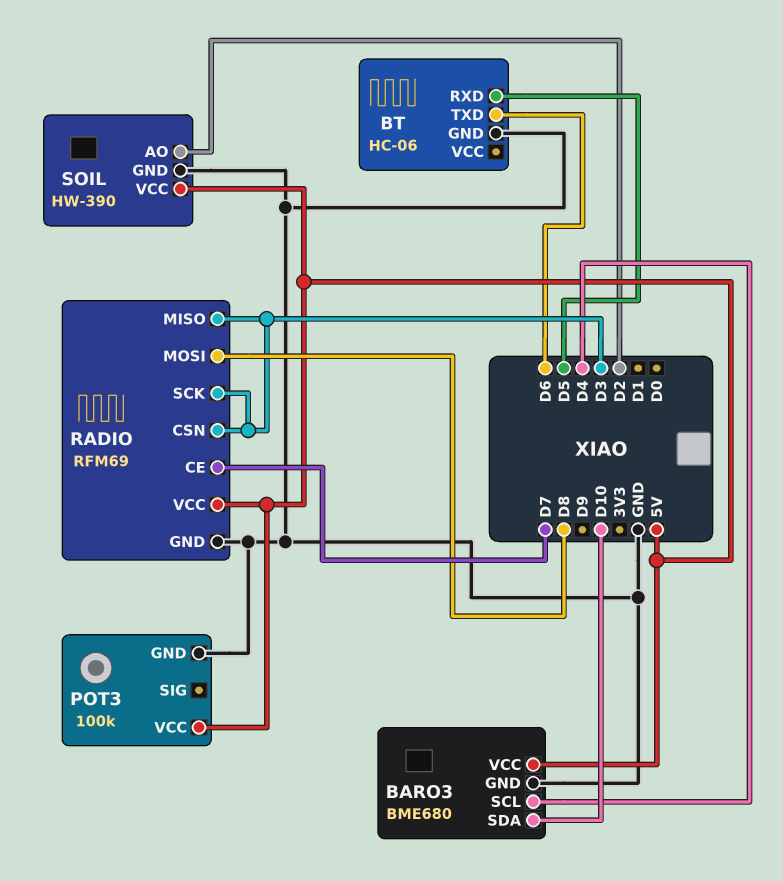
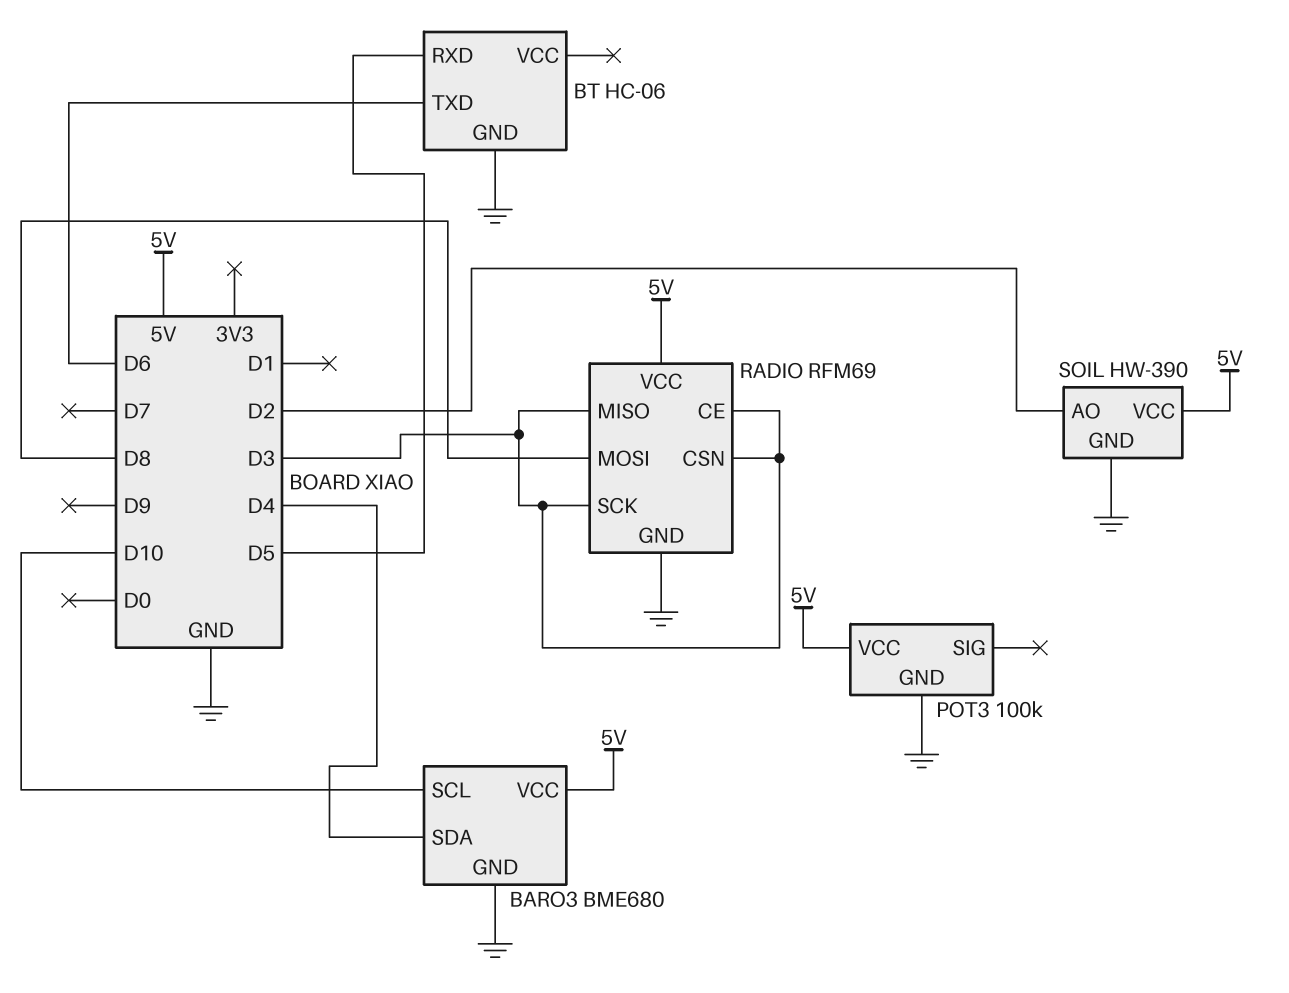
BARO3 pin SCL: D4 -> D10
BARO3 pin SDA: D10 -> D4
RADIO pin CE: D7 -> D3

